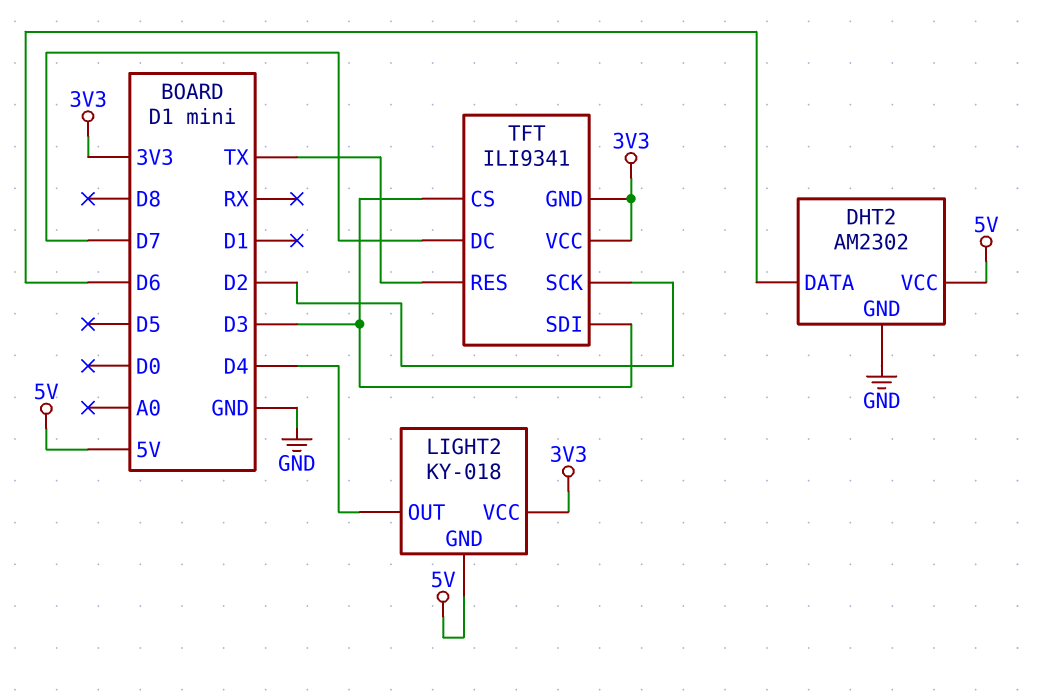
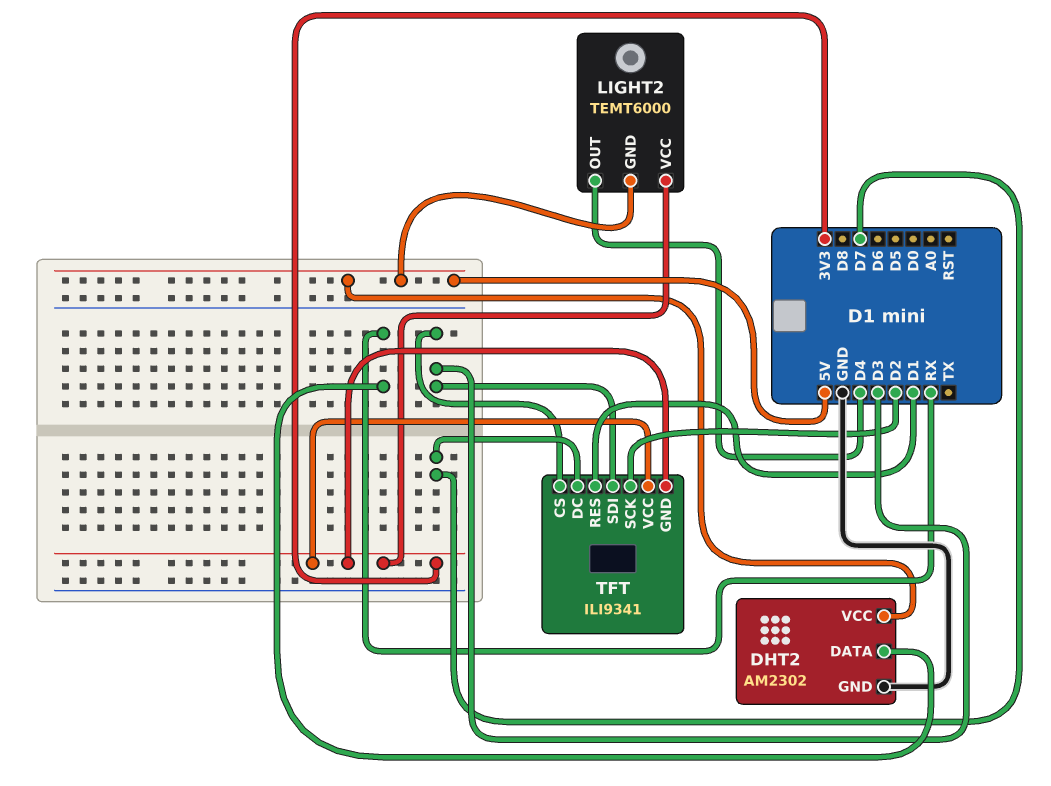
DHT2 pin DATA: D6 -> RX
LIGHT2: KY-018 -> TEMT6000
TFT pin RES: TX -> D1

